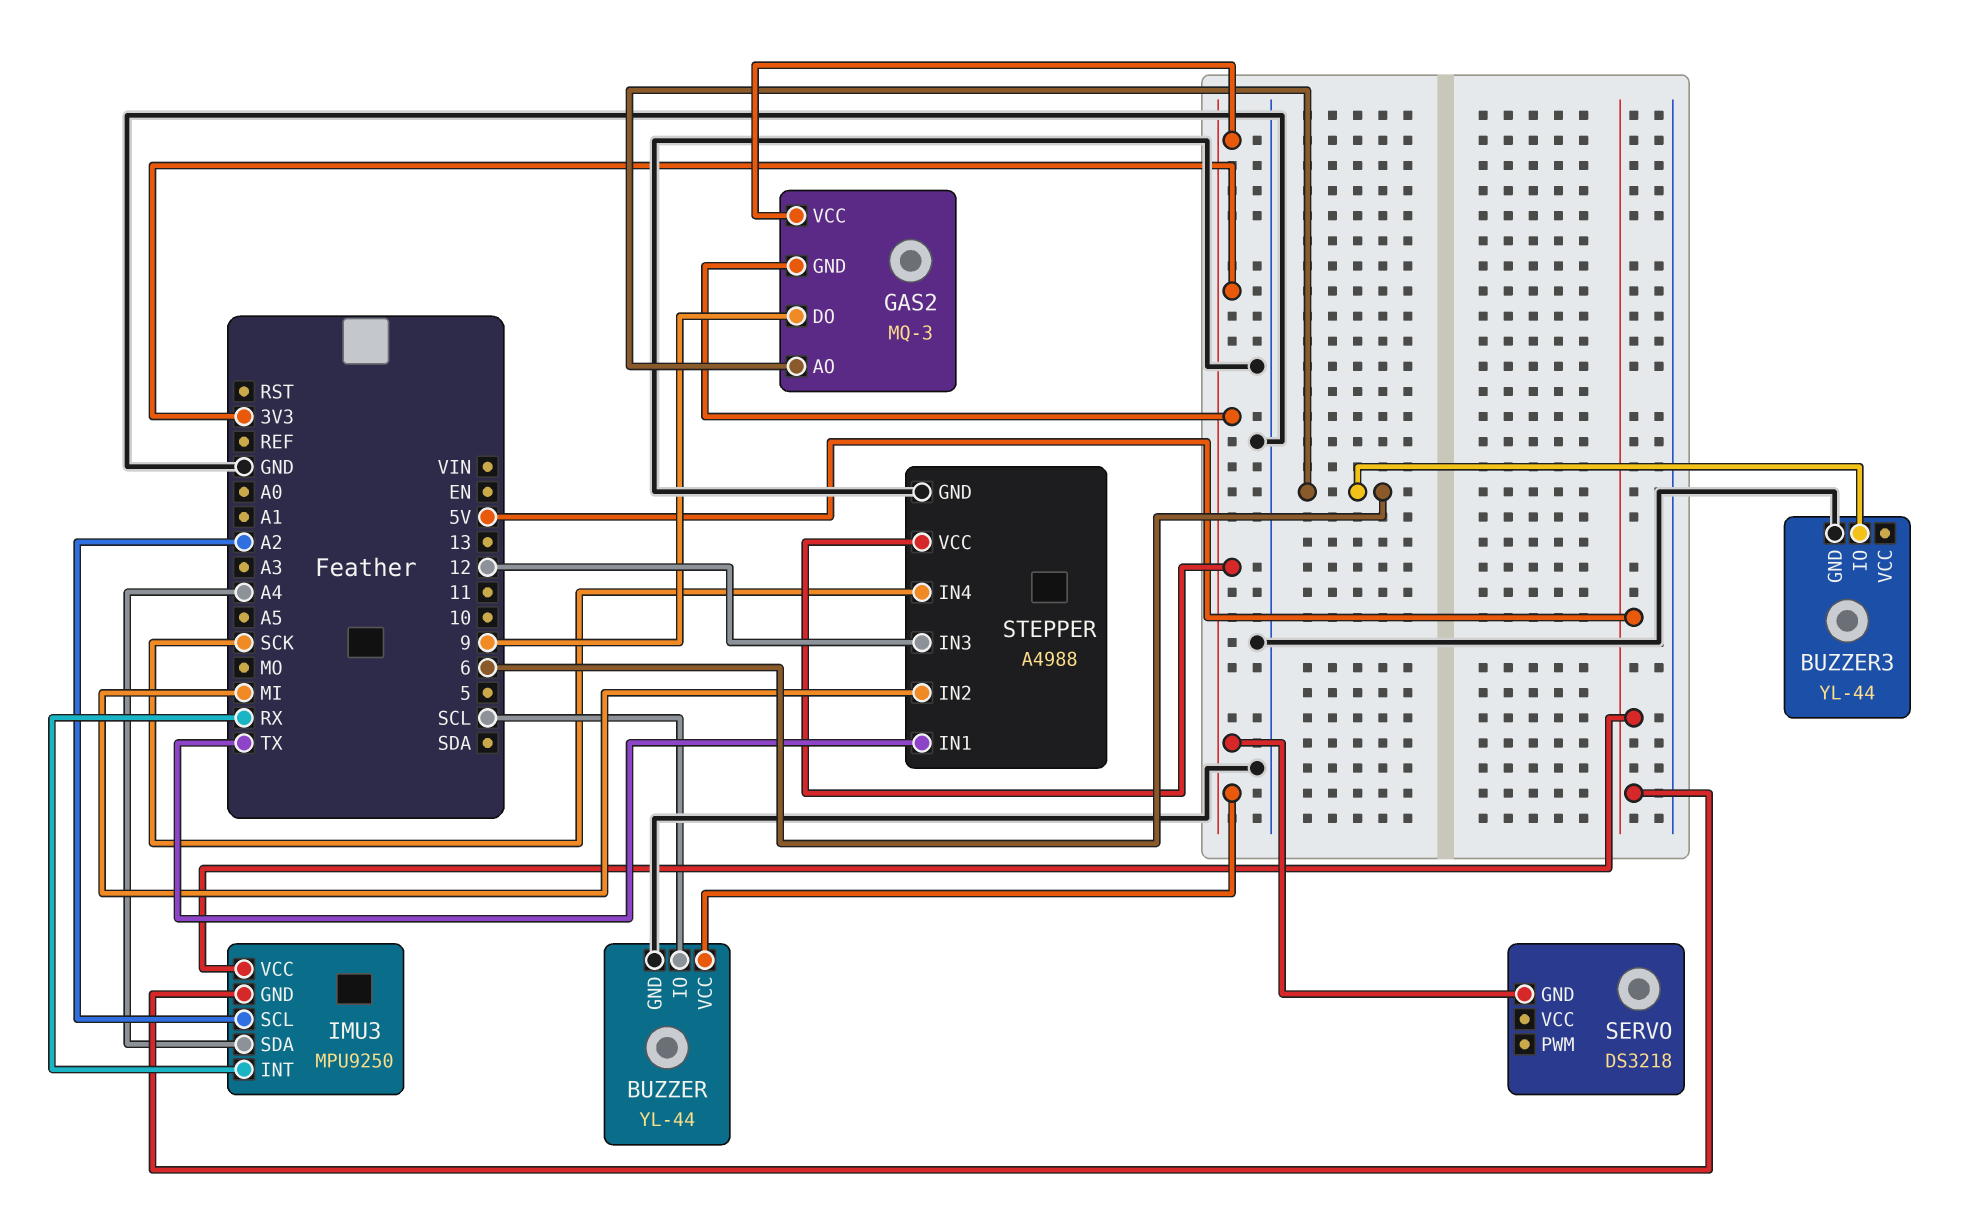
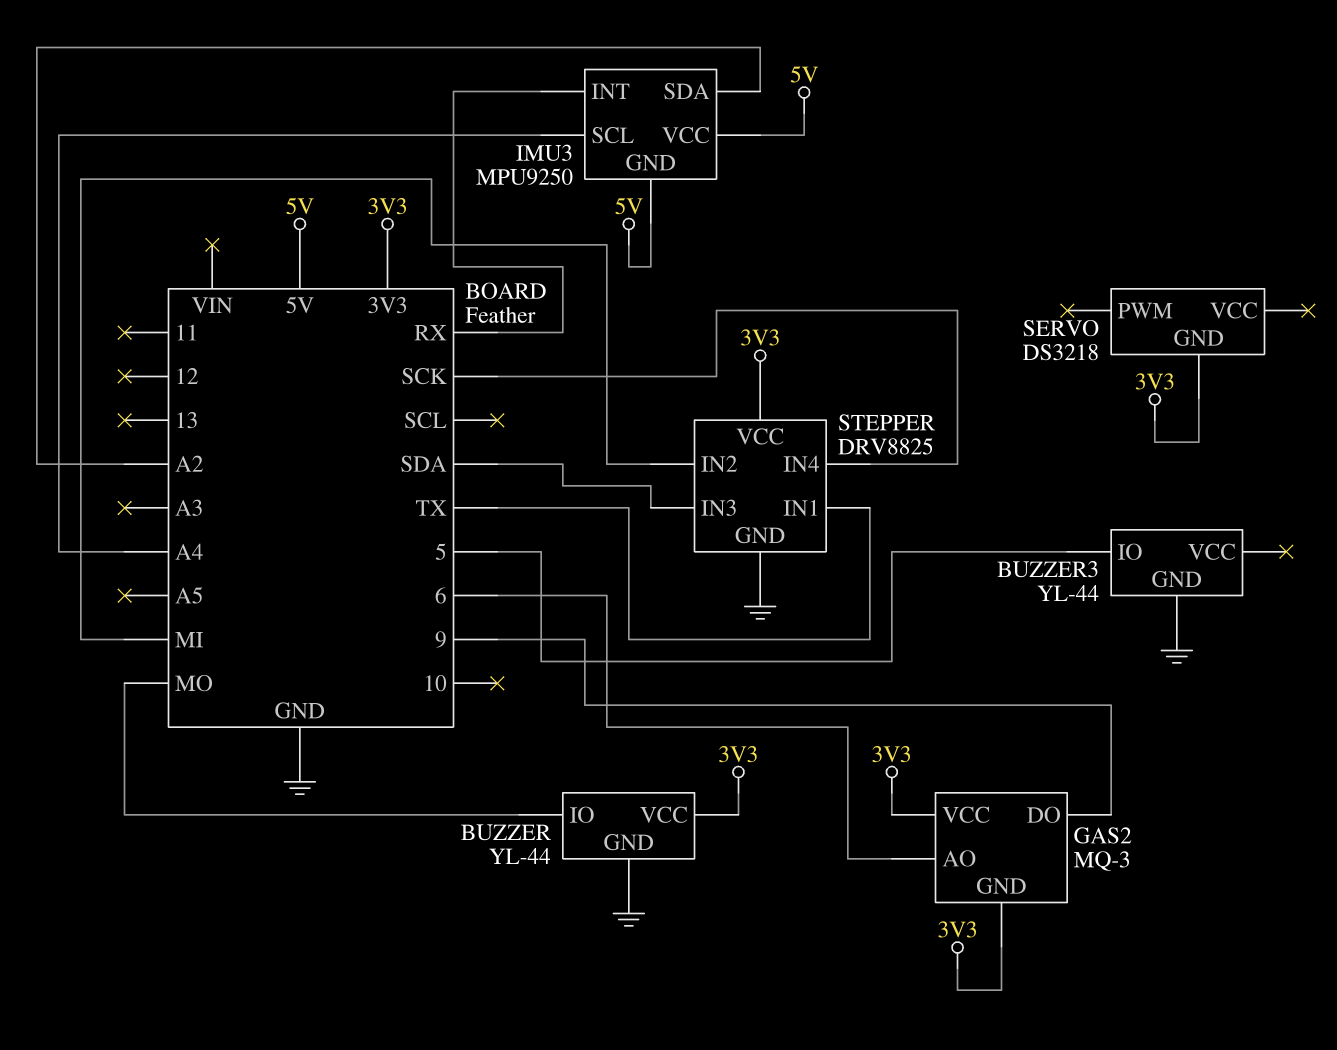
BUZZER pin IO: SCL -> MO
BUZZER3 pin IO: 6 -> 5
IMU3 pin SCL: A2 -> A4
IMU3 pin SDA: A4 -> A2
STEPPER: A4988 -> DRV8825
STEPPER pin IN3: 12 -> SDA

